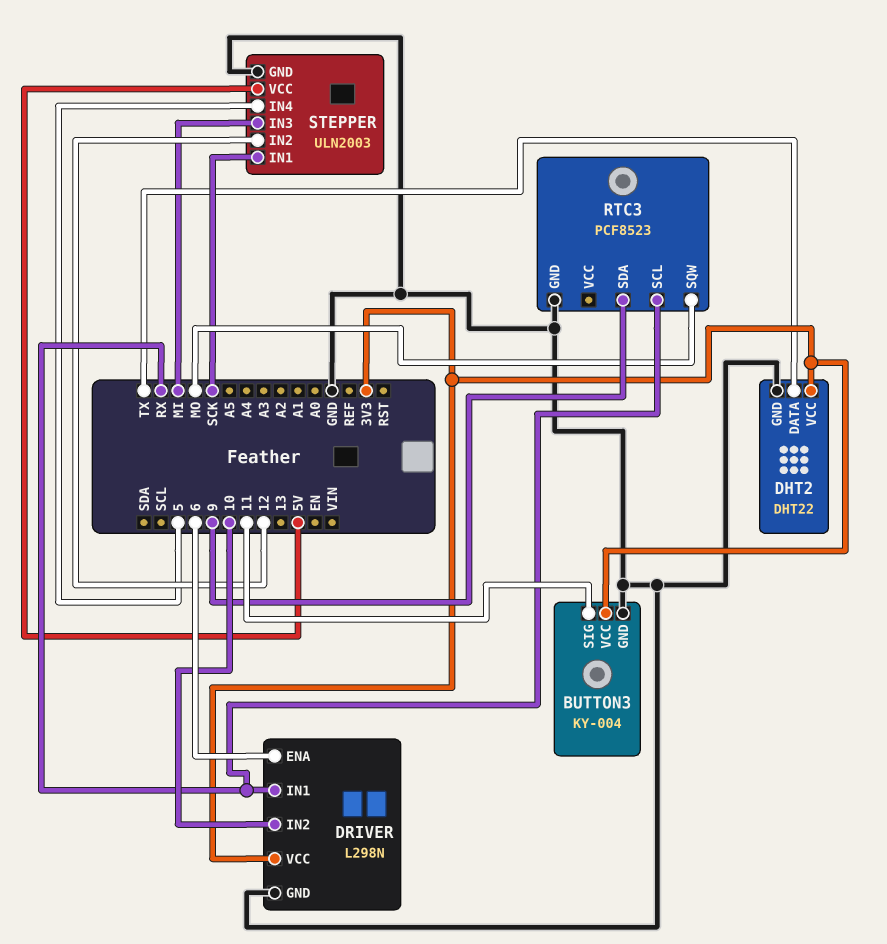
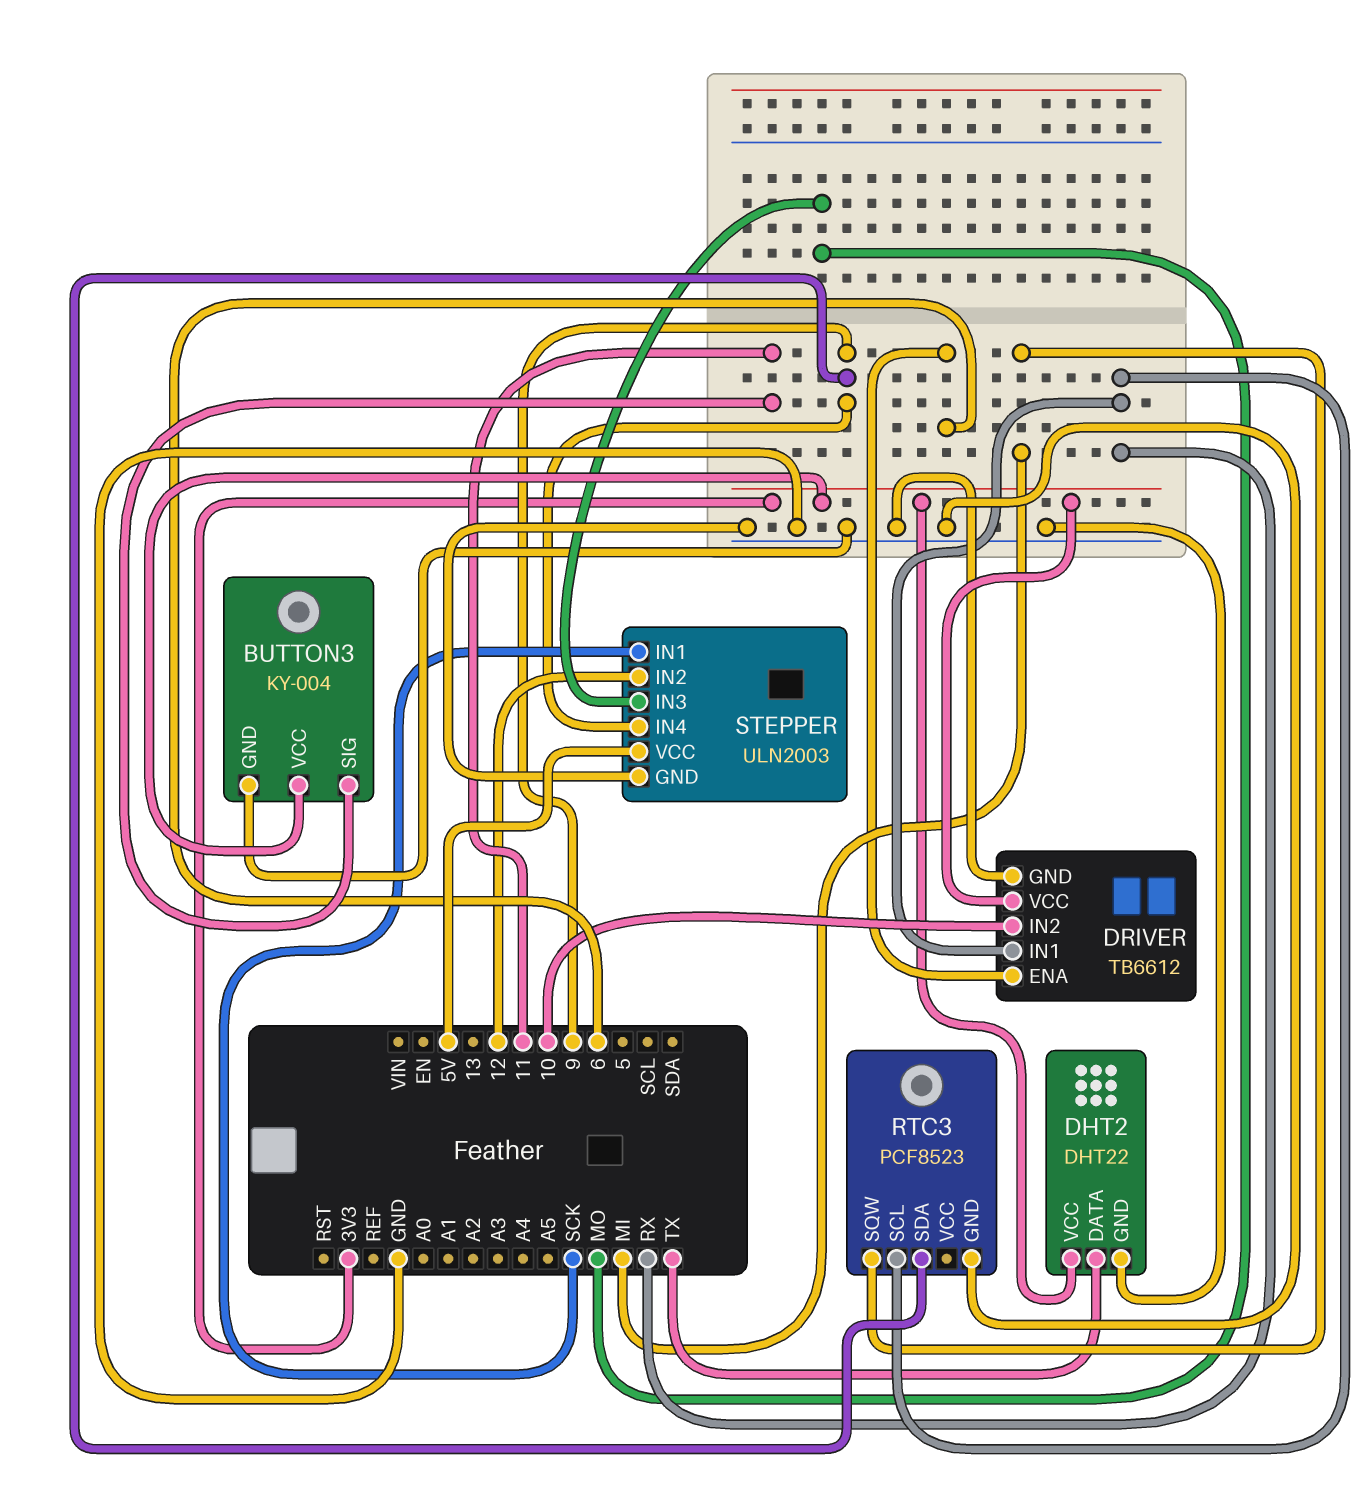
DRIVER: L298N -> TB6612
RTC3 pin SQW: MO -> MI
STEPPER pin IN3: MI -> MO
STEPPER pin IN4: 5 -> 9

